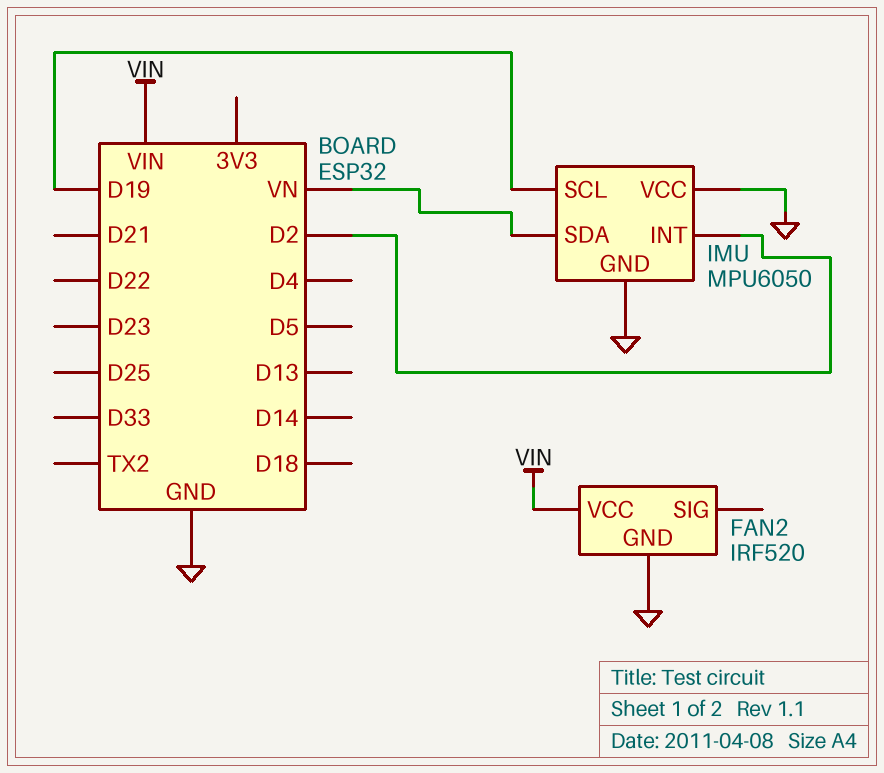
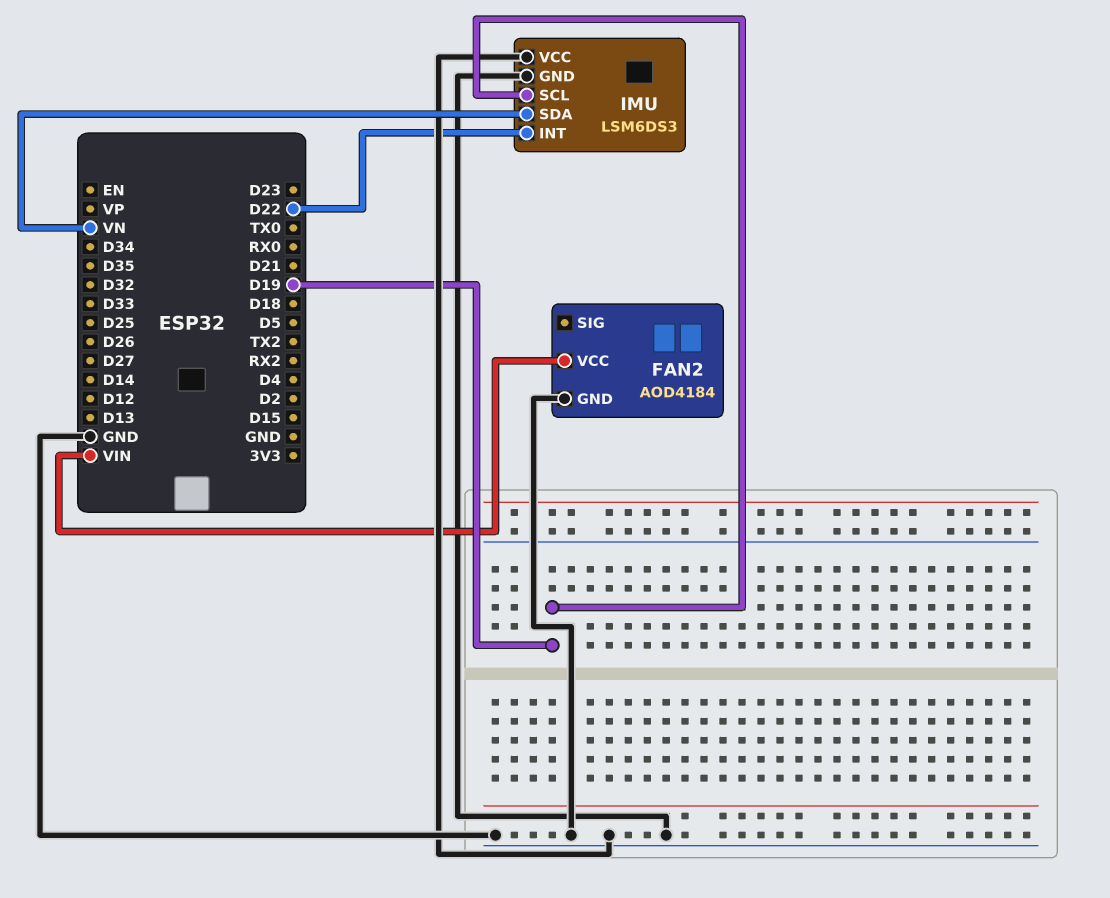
FAN2: IRF520 -> AOD4184
IMU: MPU6050 -> LSM6DS3
IMU pin INT: D2 -> D22

